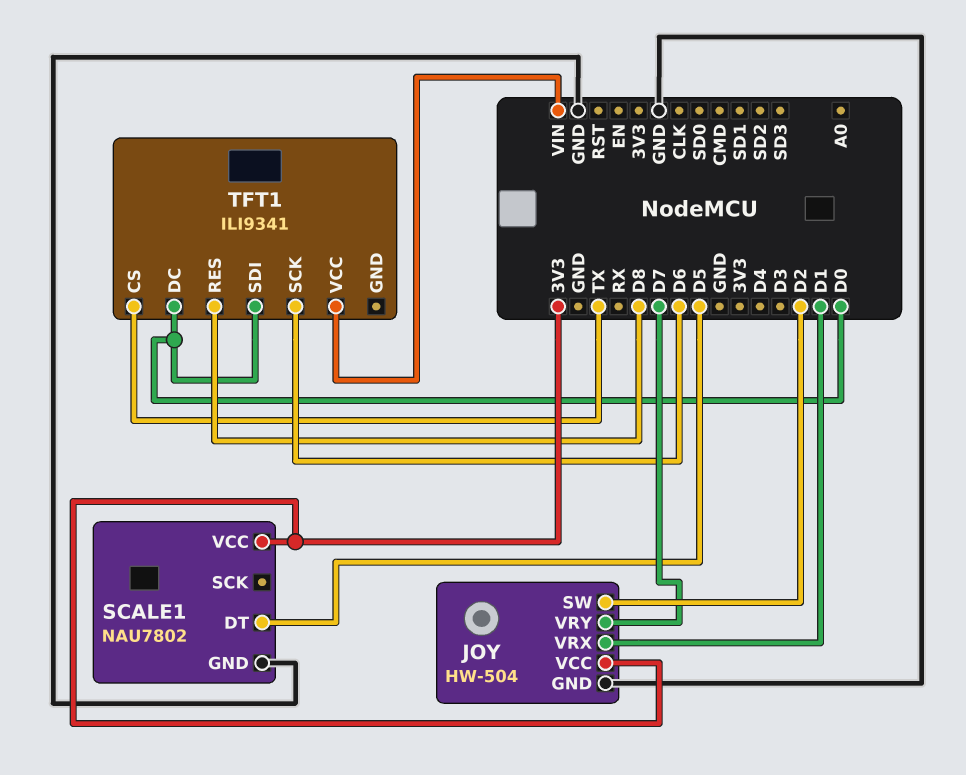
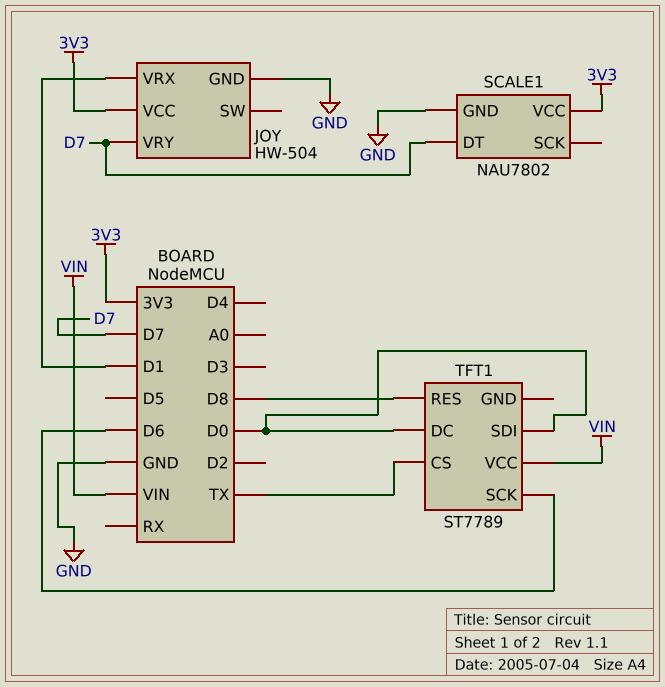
JOY pin SW: D2 -> none
SCALE1 pin DT: D5 -> D7
TFT1: ILI9341 -> ST7789

